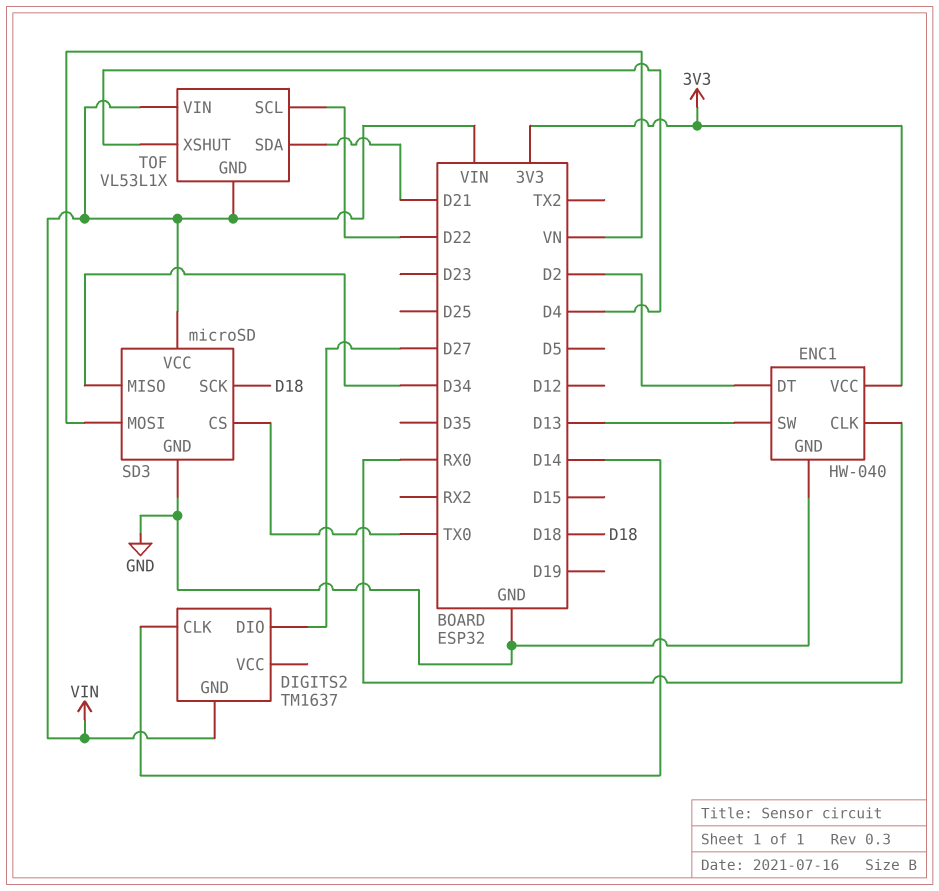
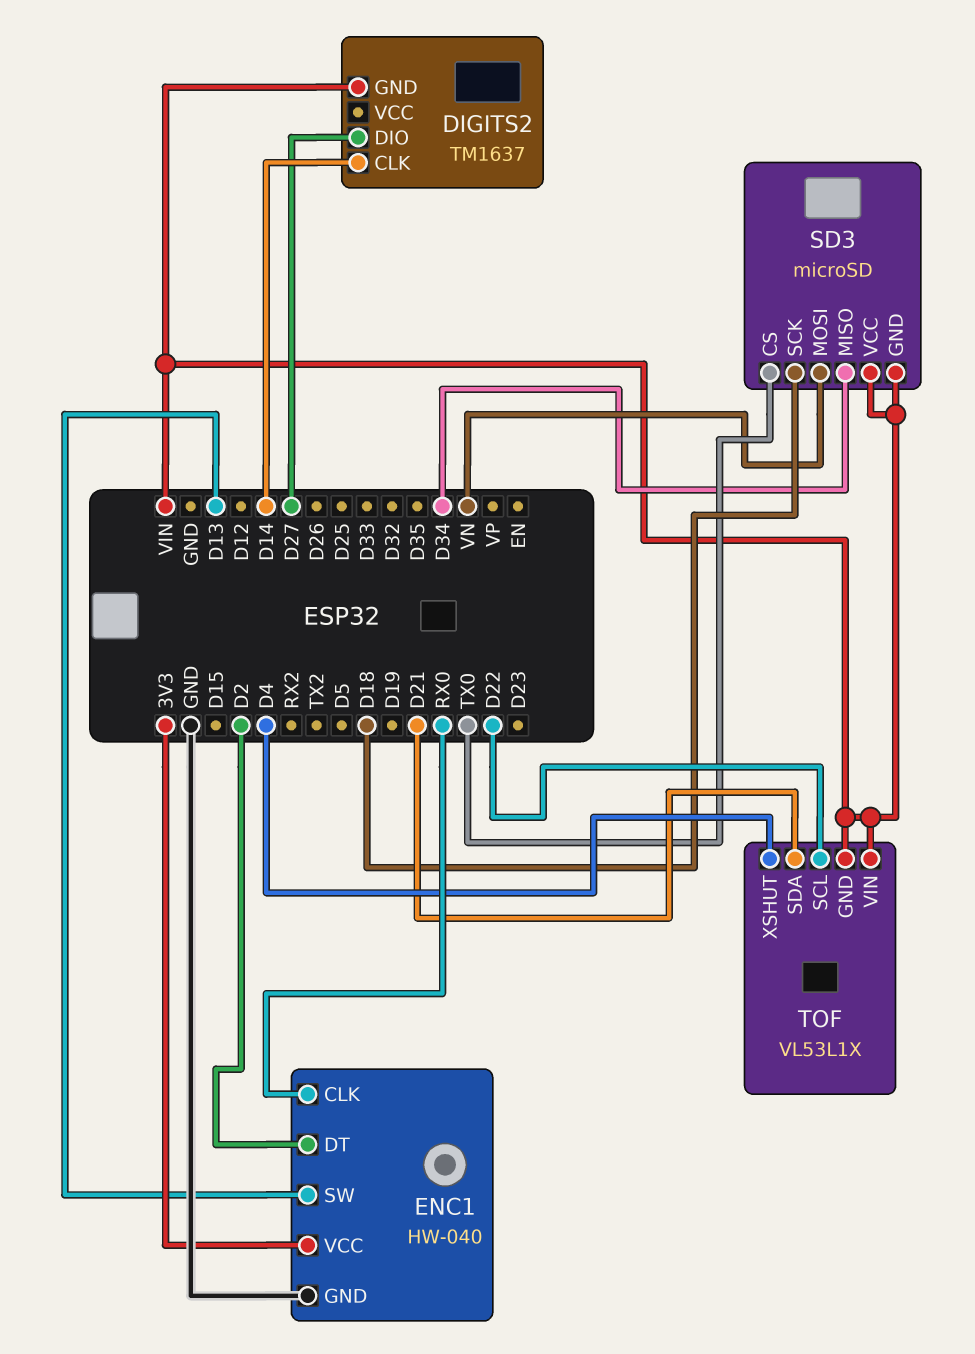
SD3 pin GND: GND -> VIN

